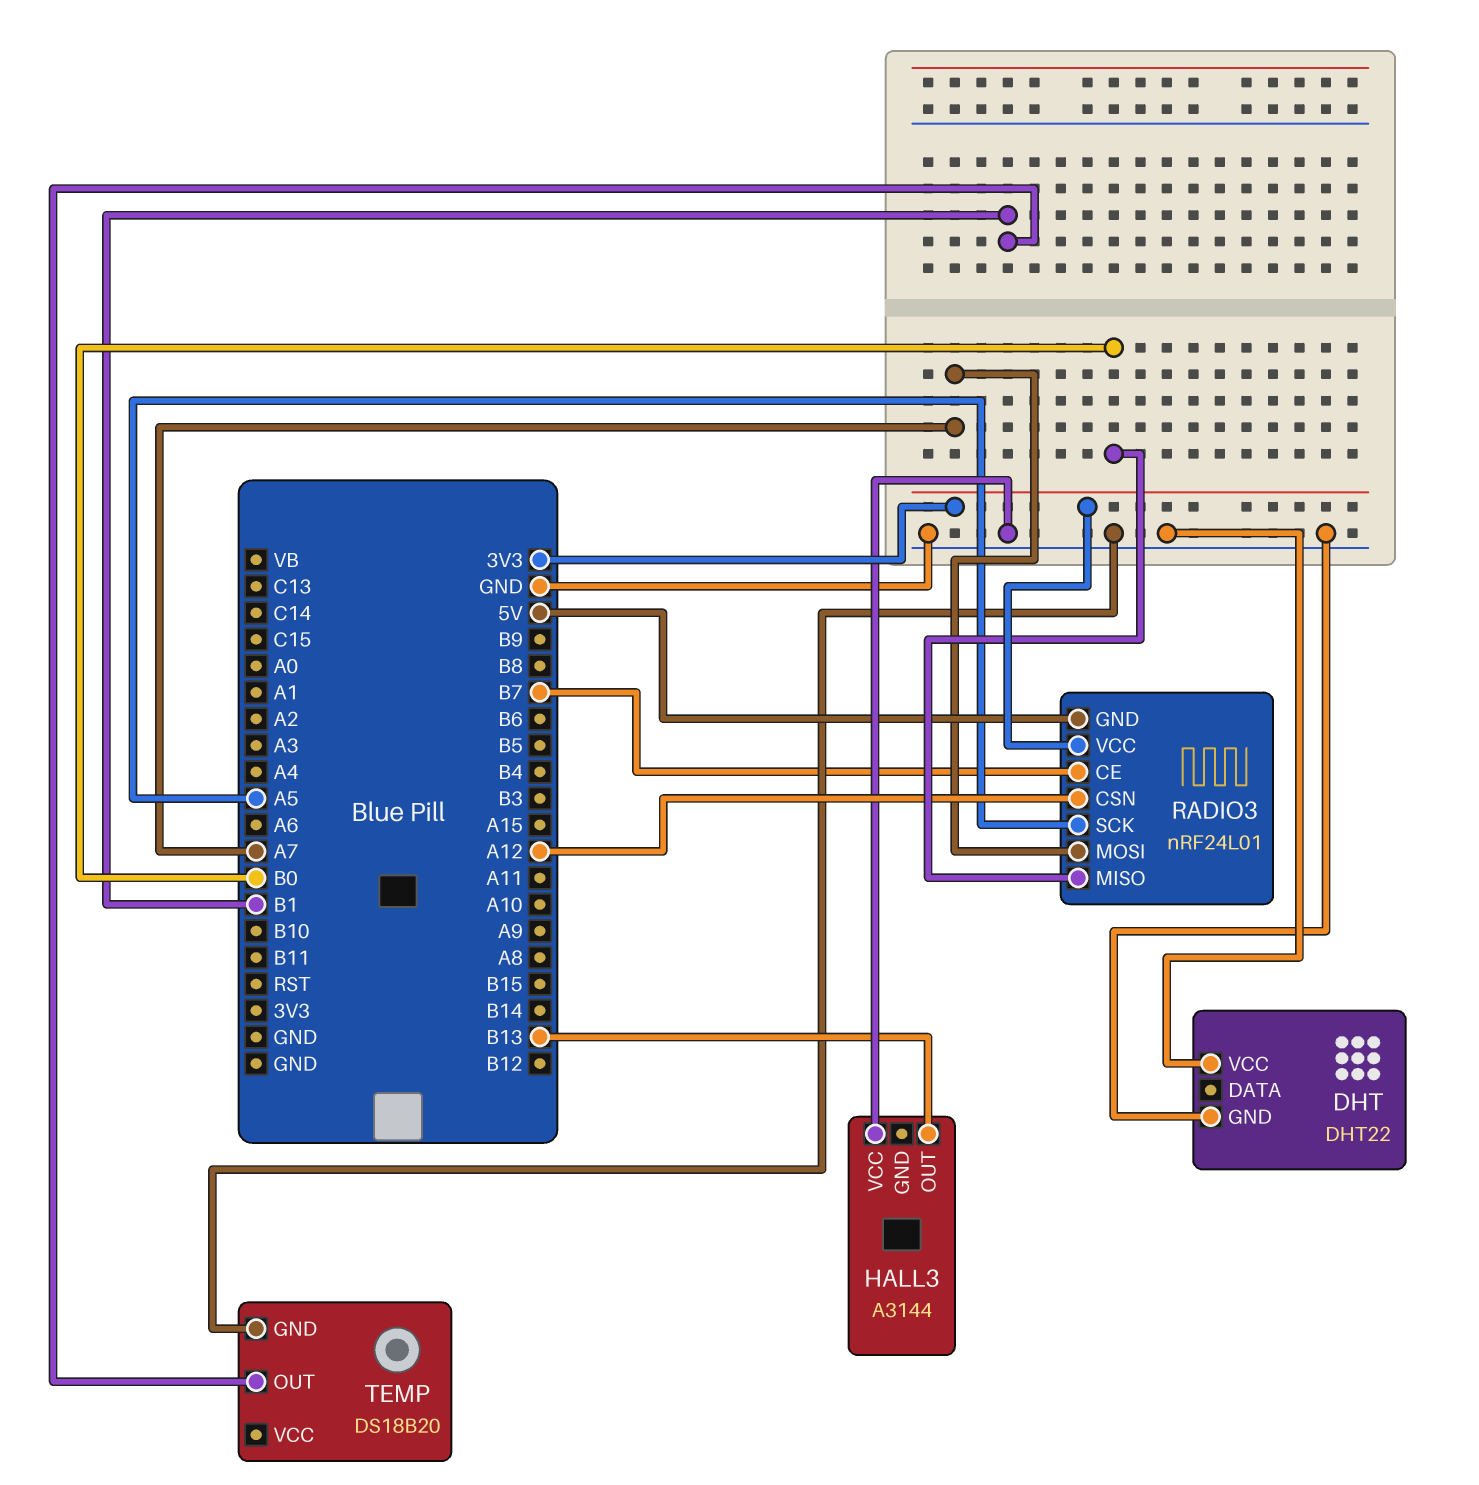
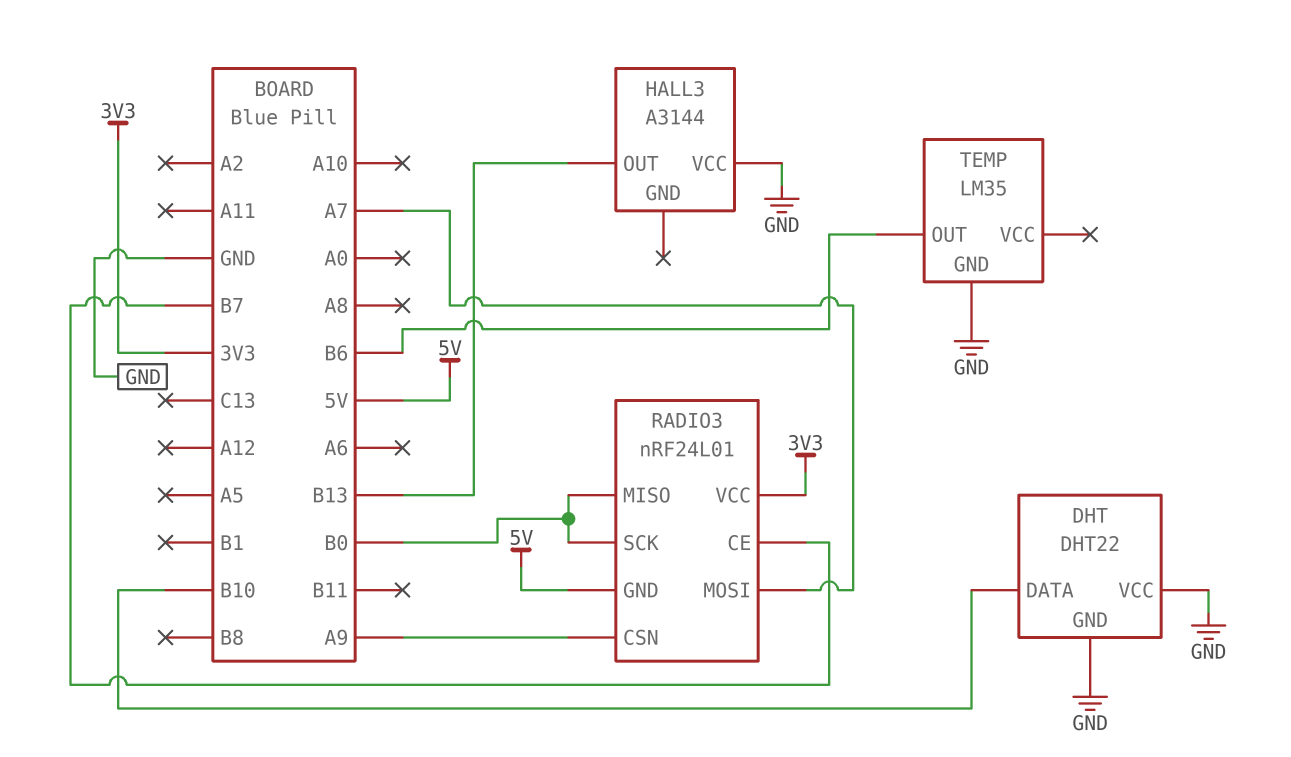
DHT pin DATA: none -> B10
RADIO3 pin CSN: A12 -> A9
RADIO3 pin SCK: A5 -> B0
TEMP: DS18B20 -> LM35
TEMP pin OUT: B1 -> B6

